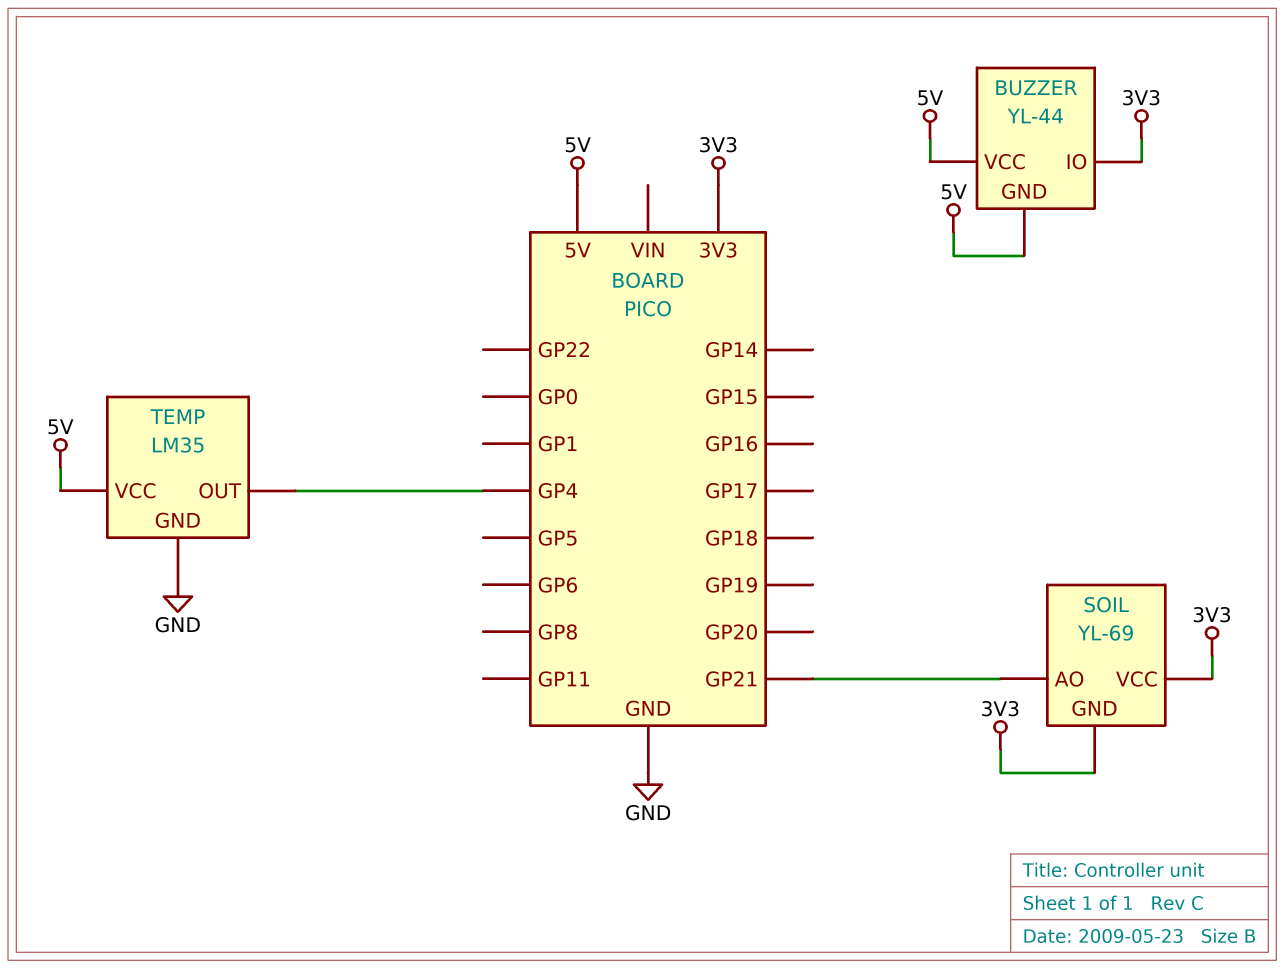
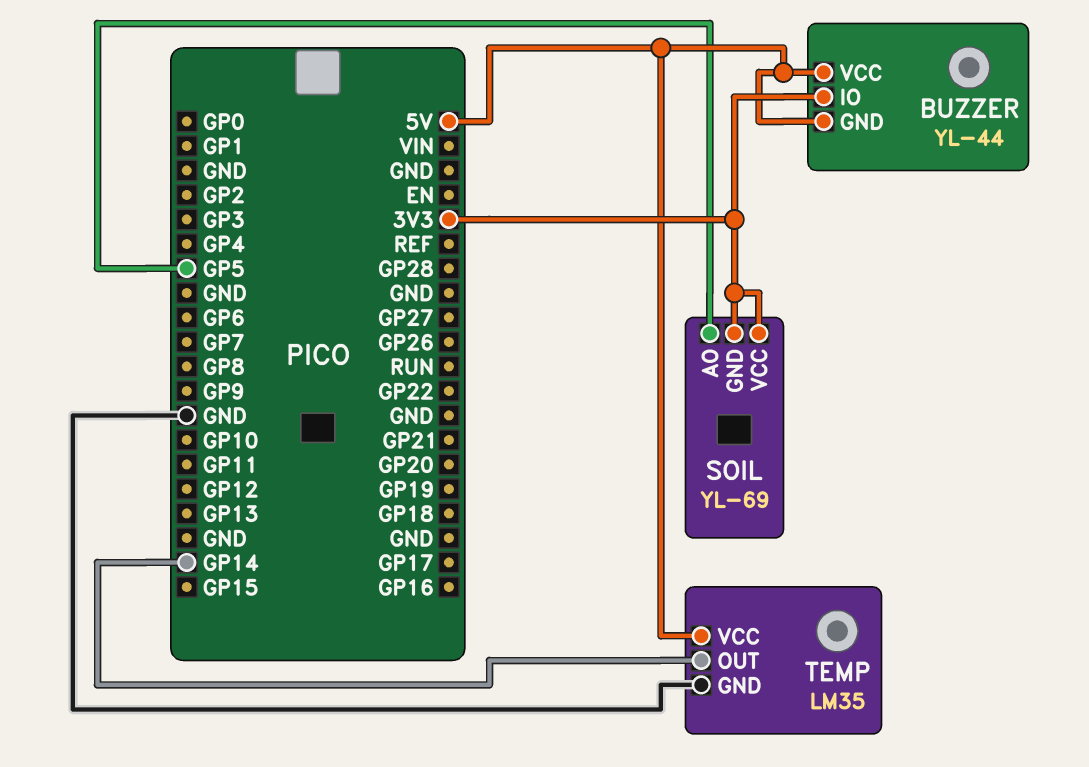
SOIL pin AO: GP21 -> GP5
TEMP pin OUT: GP4 -> GP14

